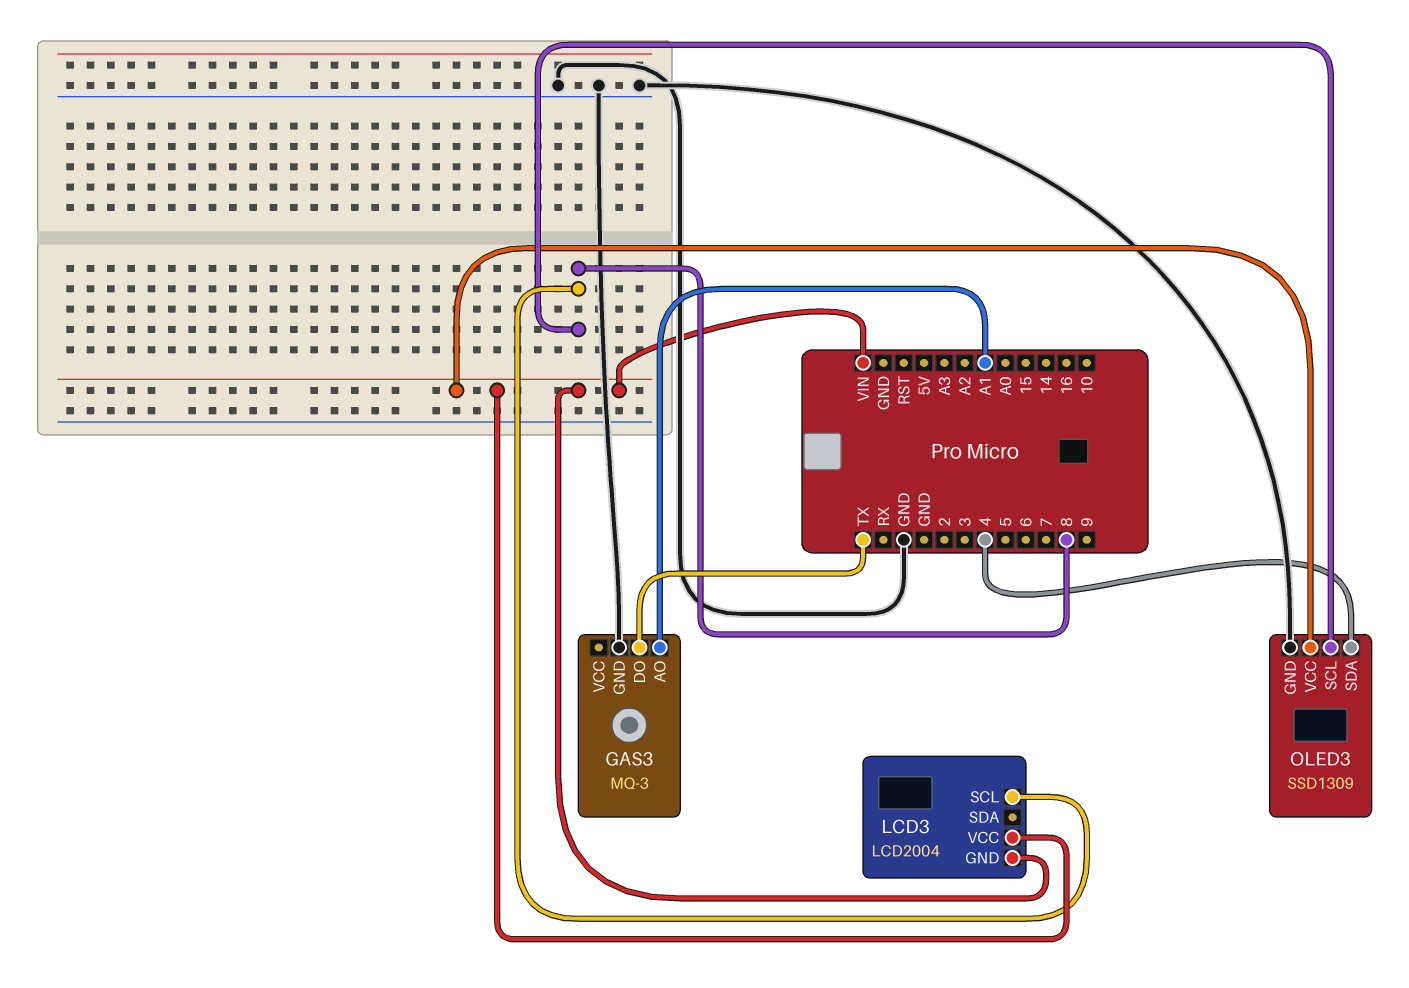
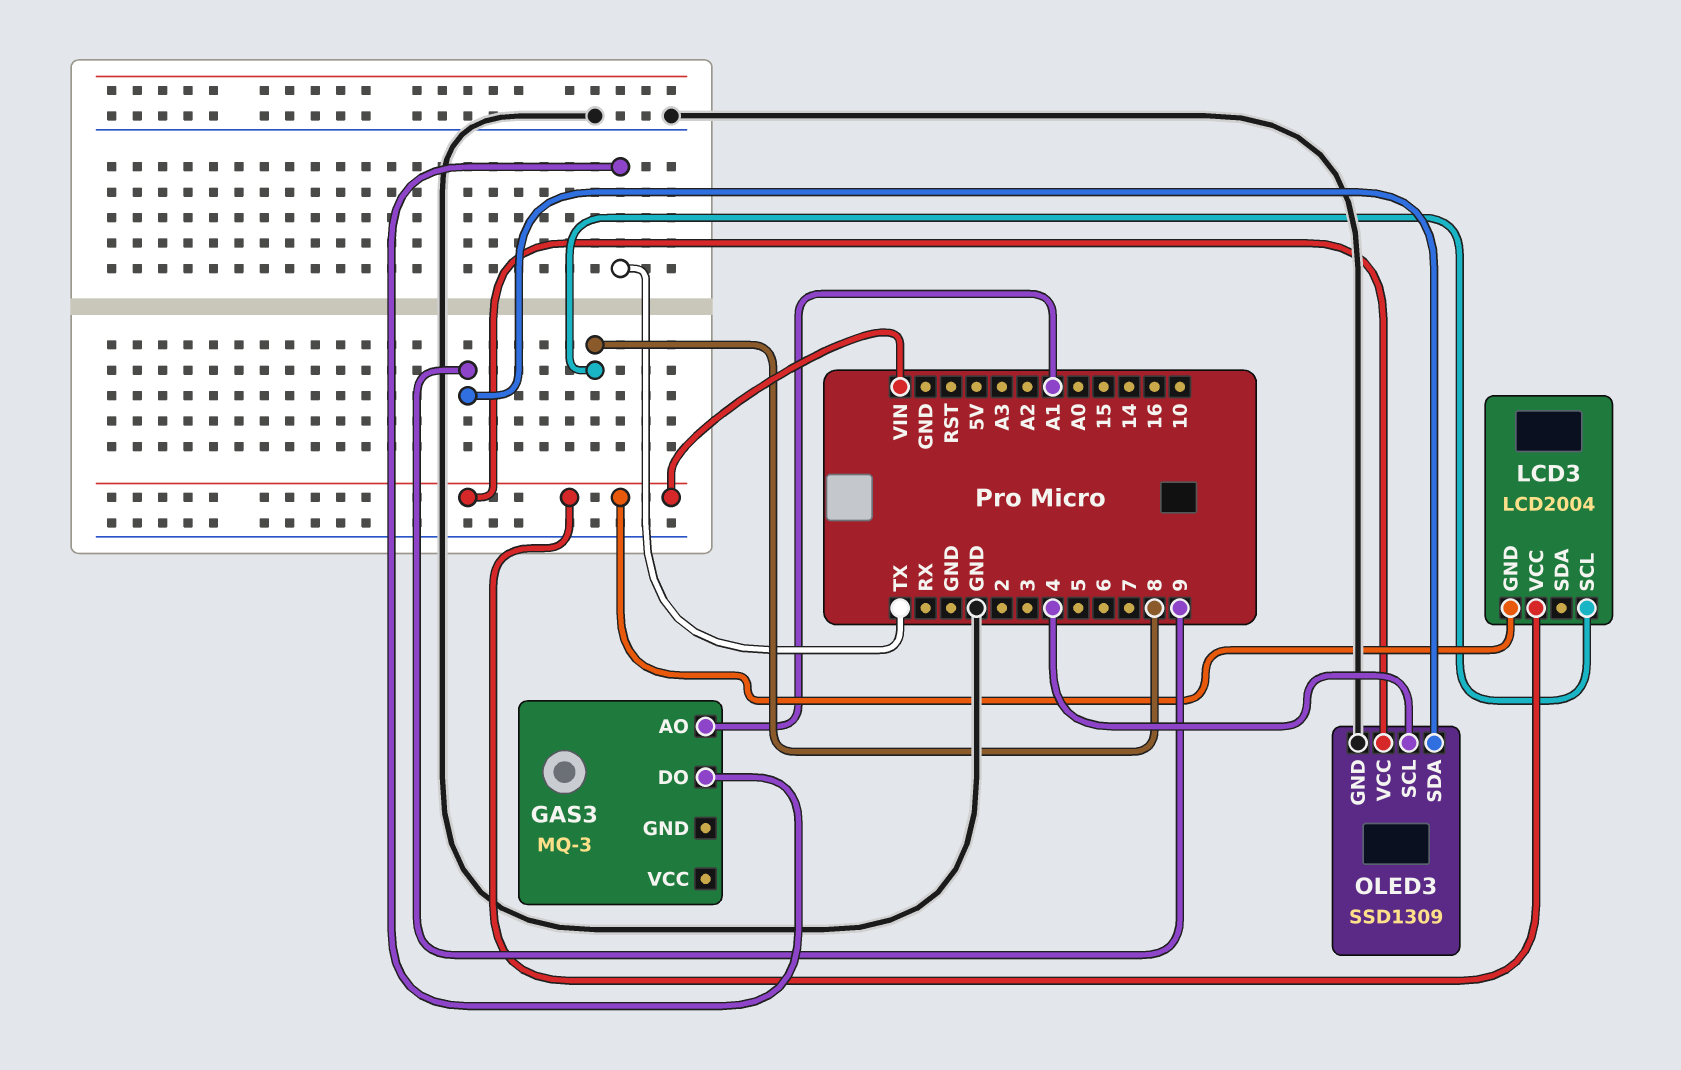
GAS3 pin GND: GND -> none
OLED3 pin SCL: 8 -> 4
OLED3 pin SDA: 4 -> 9

